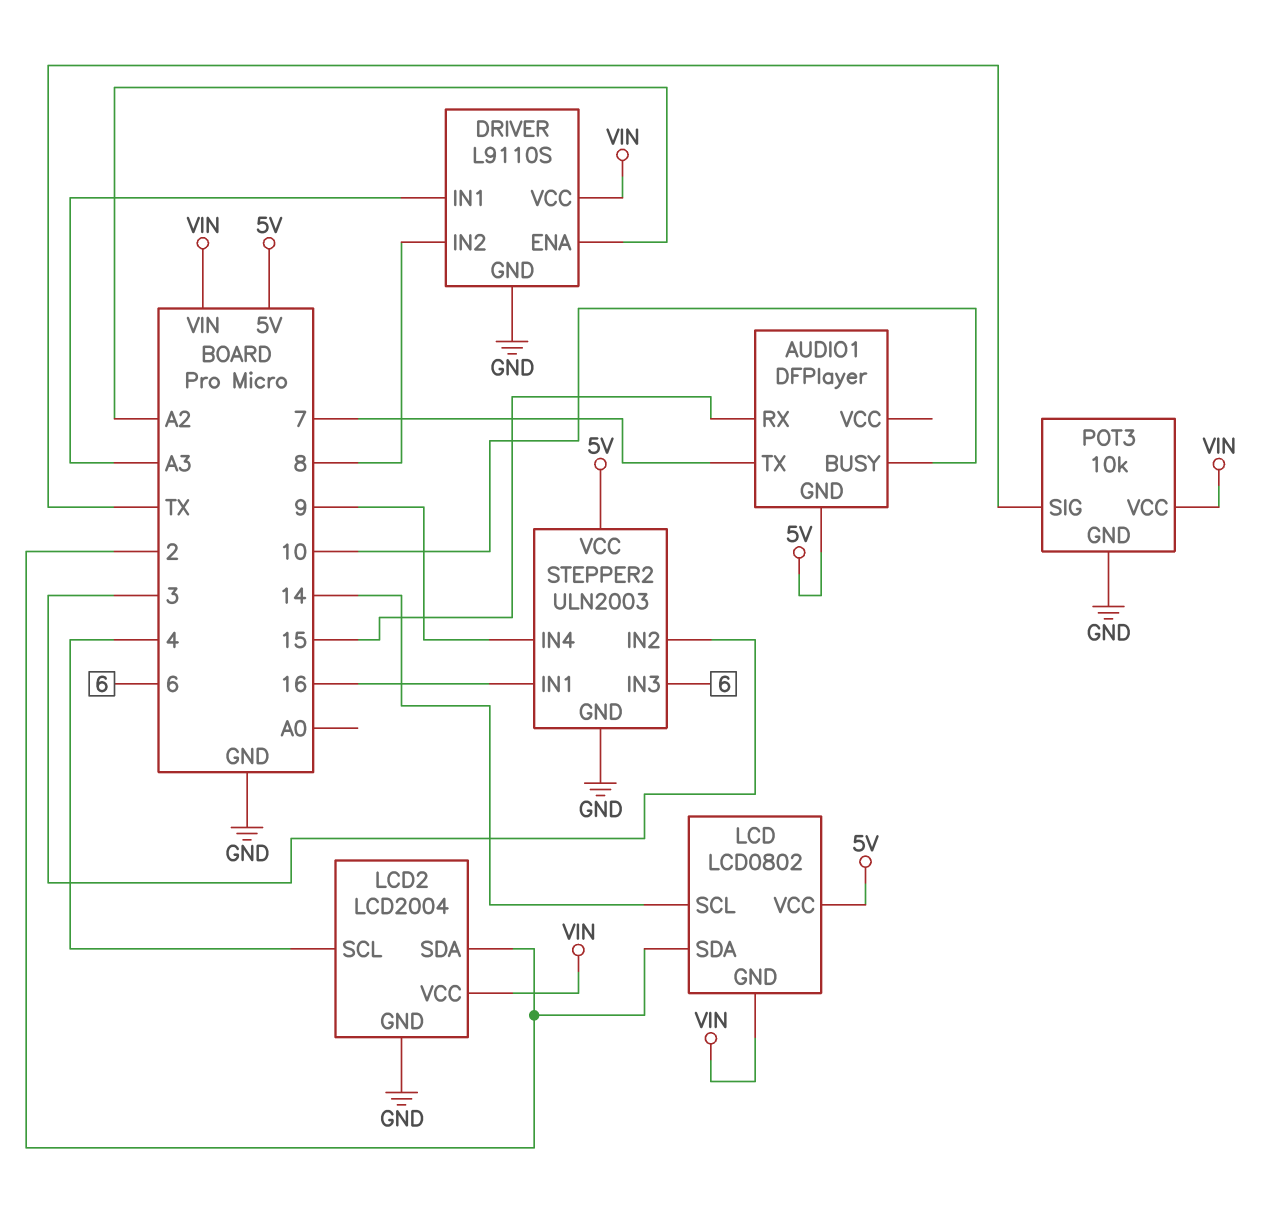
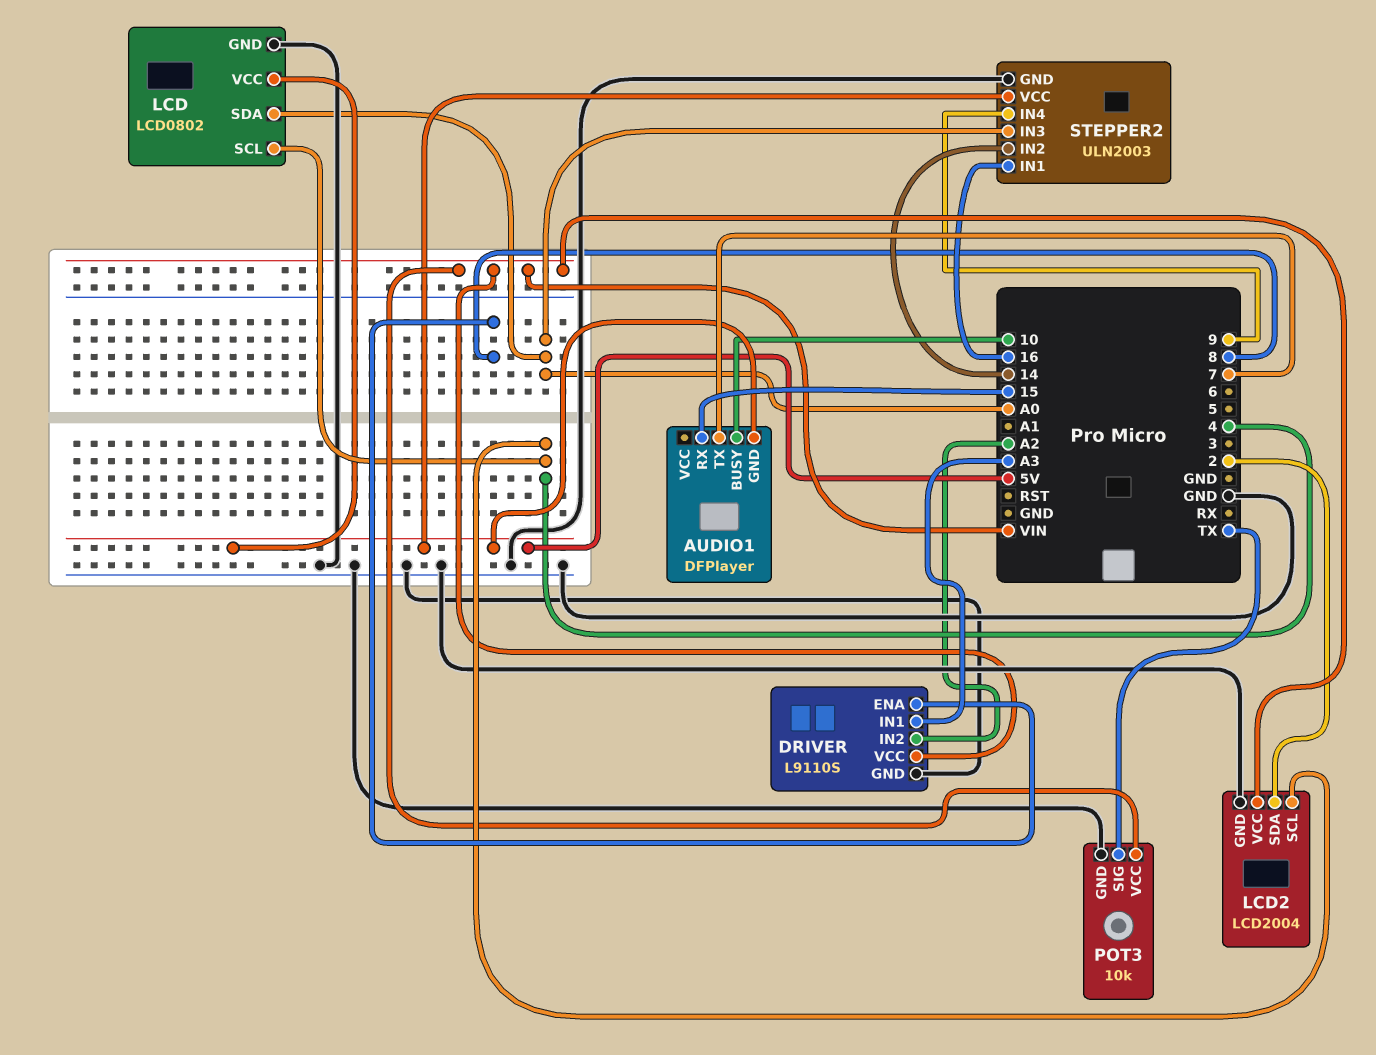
DRIVER pin ENA: A2 -> 8
DRIVER pin IN2: 8 -> A2
LCD pin GND: VIN -> GND
LCD pin SCL: 14 -> 4
LCD pin SDA: 2 -> A0
STEPPER2 pin IN2: 3 -> 14
STEPPER2 pin IN3: 6 -> A0

